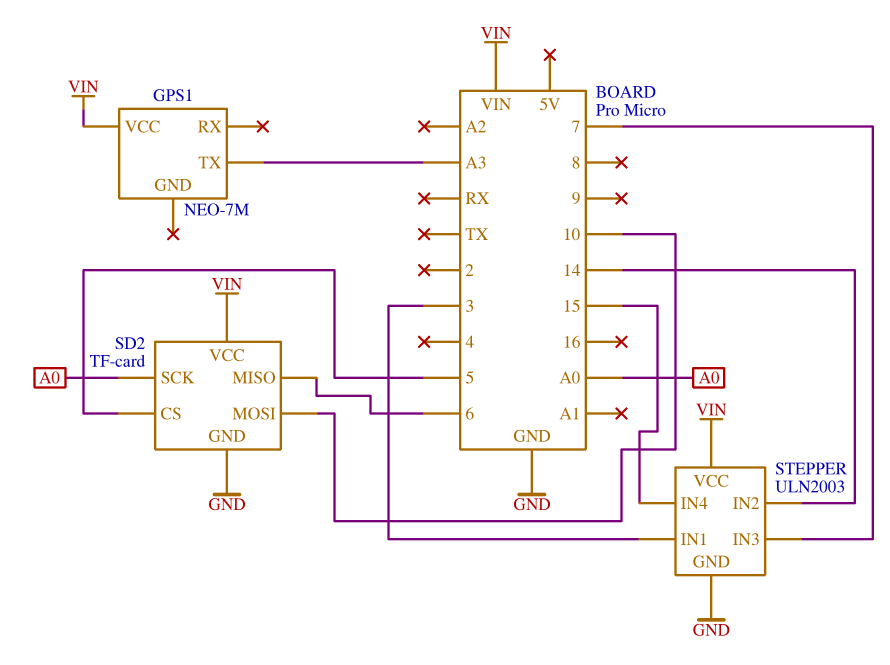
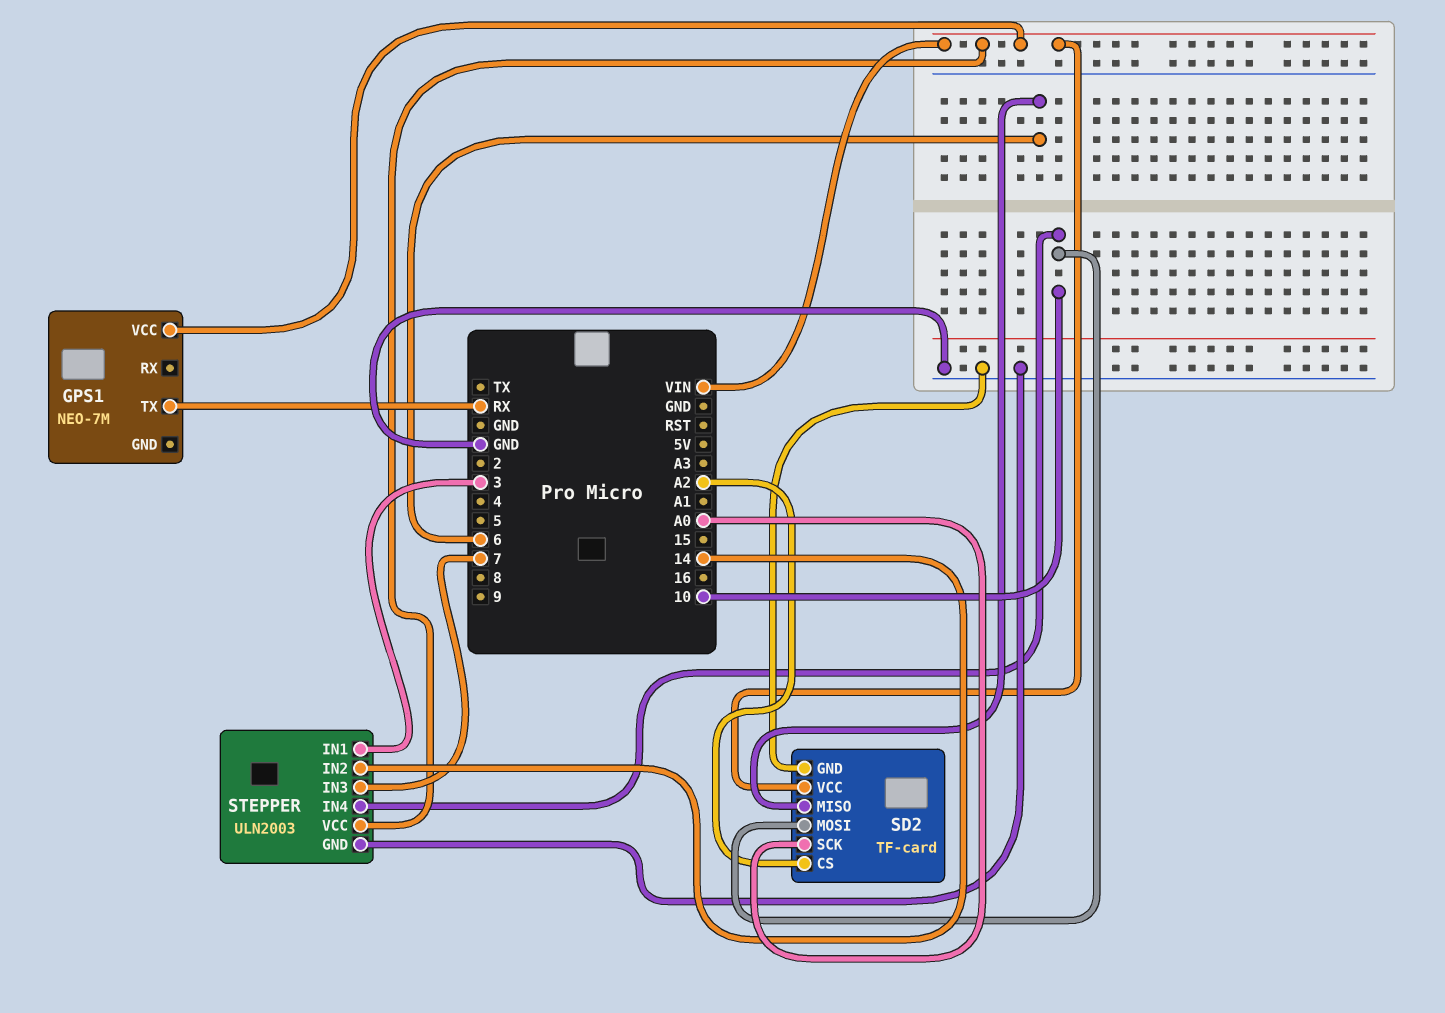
GPS1 pin TX: A3 -> RX
SD2 pin CS: 5 -> A2
STEPPER pin IN4: 15 -> 10

